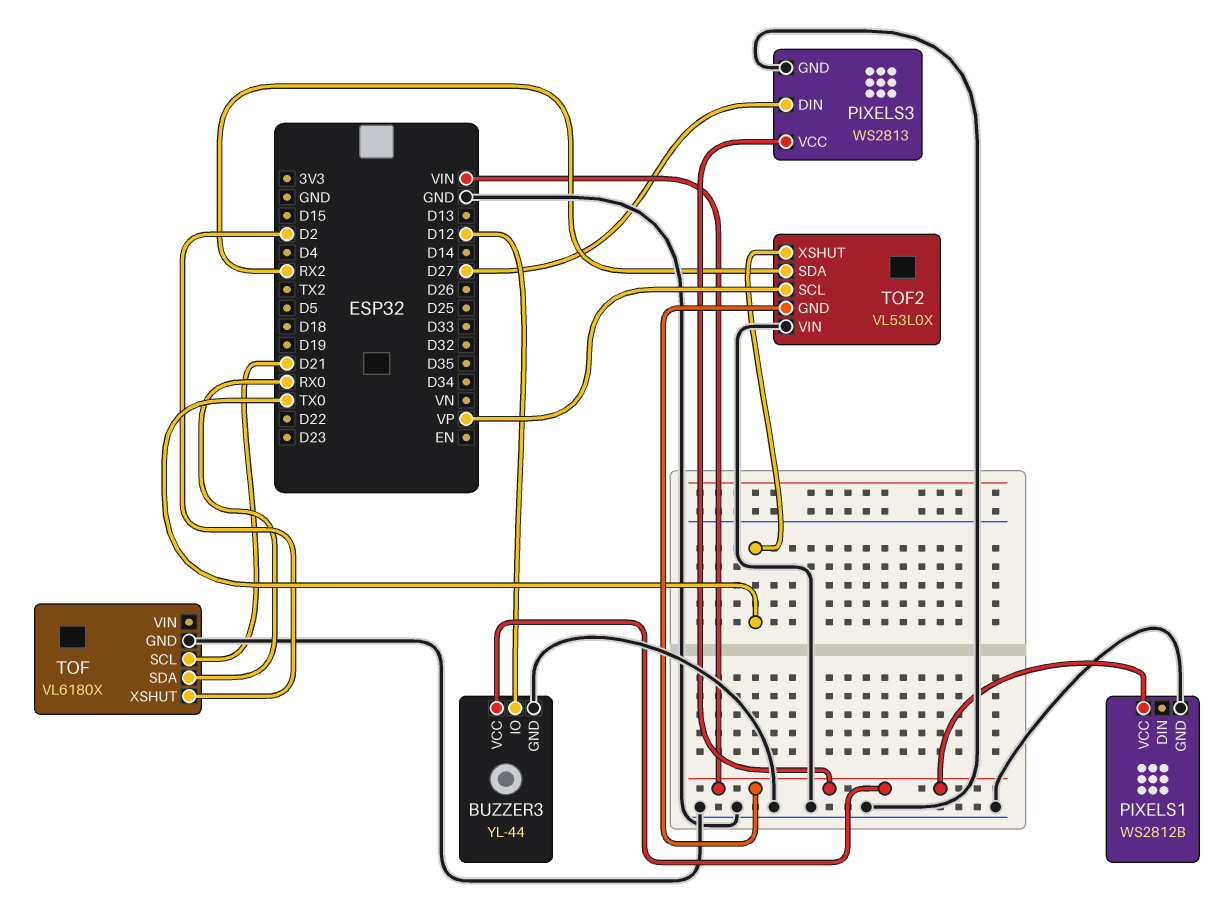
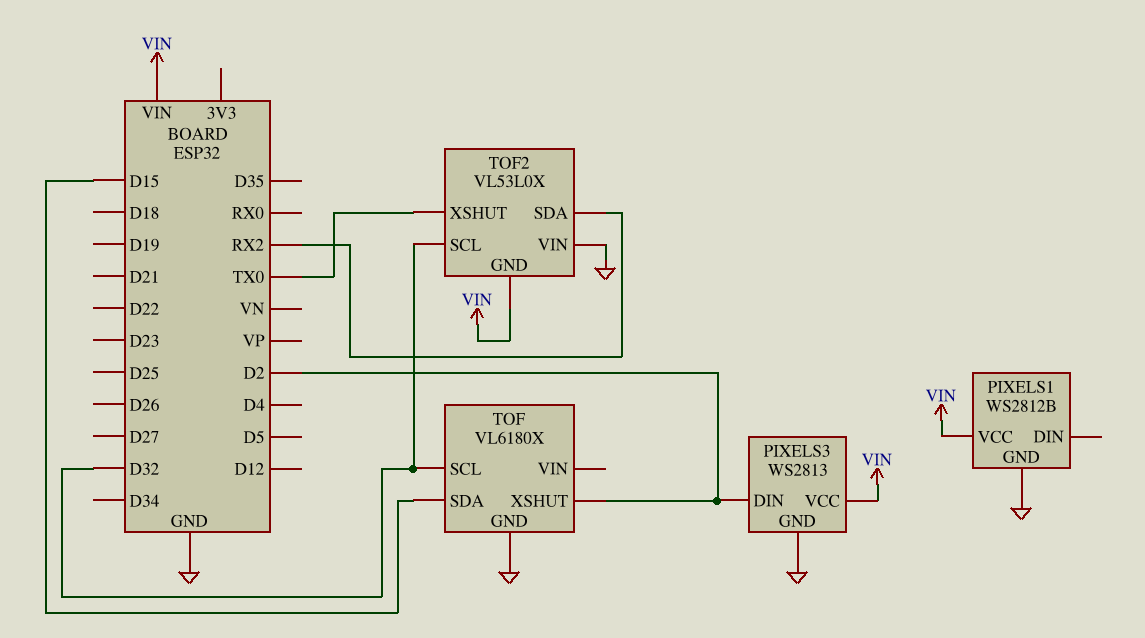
BUZZER3: YL-44 -> none
BUZZER3 pin GND: GND -> none
BUZZER3 pin IO: D12 -> none
BUZZER3 pin VCC: VIN -> none
PIXELS3 pin DIN: D27 -> D2
TOF pin SCL: D21 -> D32
TOF pin SDA: RX0 -> D15
TOF2 pin SCL: VP -> D32

